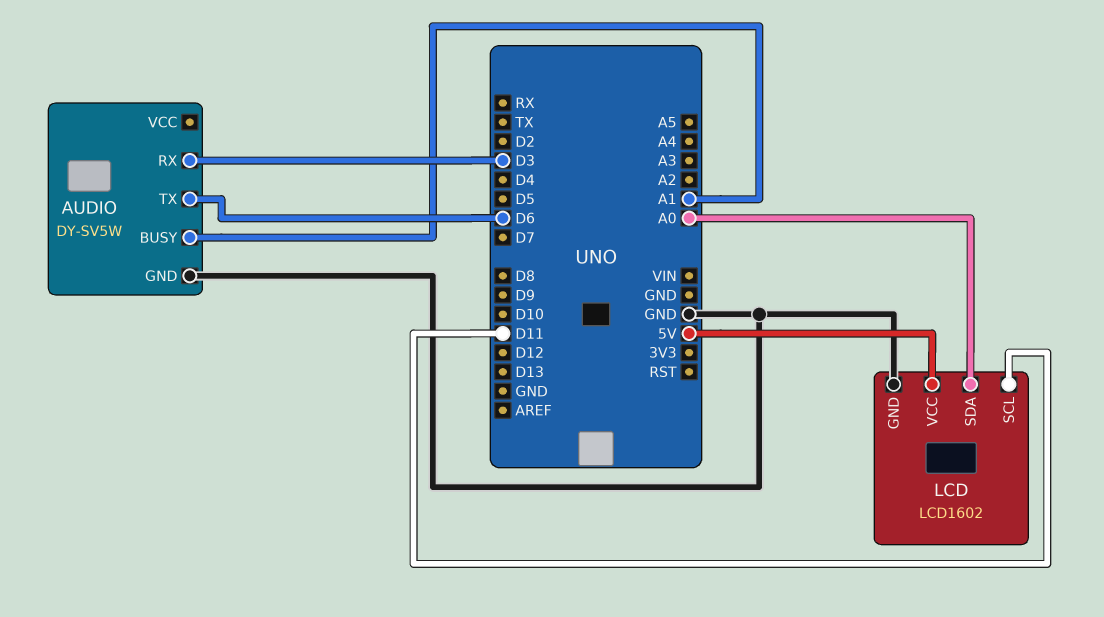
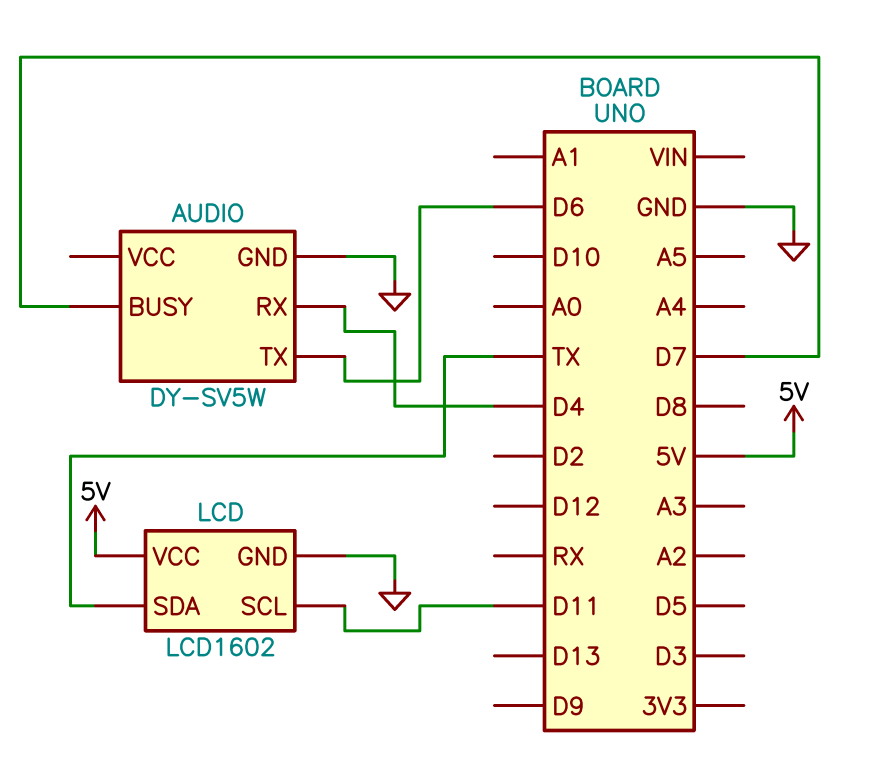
AUDIO pin BUSY: A1 -> D7
AUDIO pin RX: D3 -> D4
LCD pin SDA: A0 -> TX

